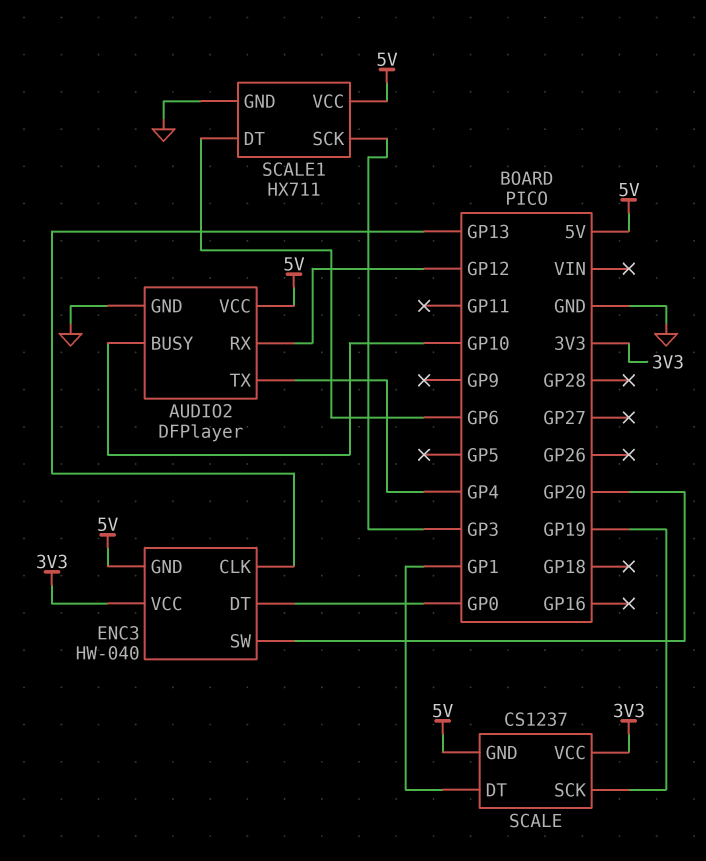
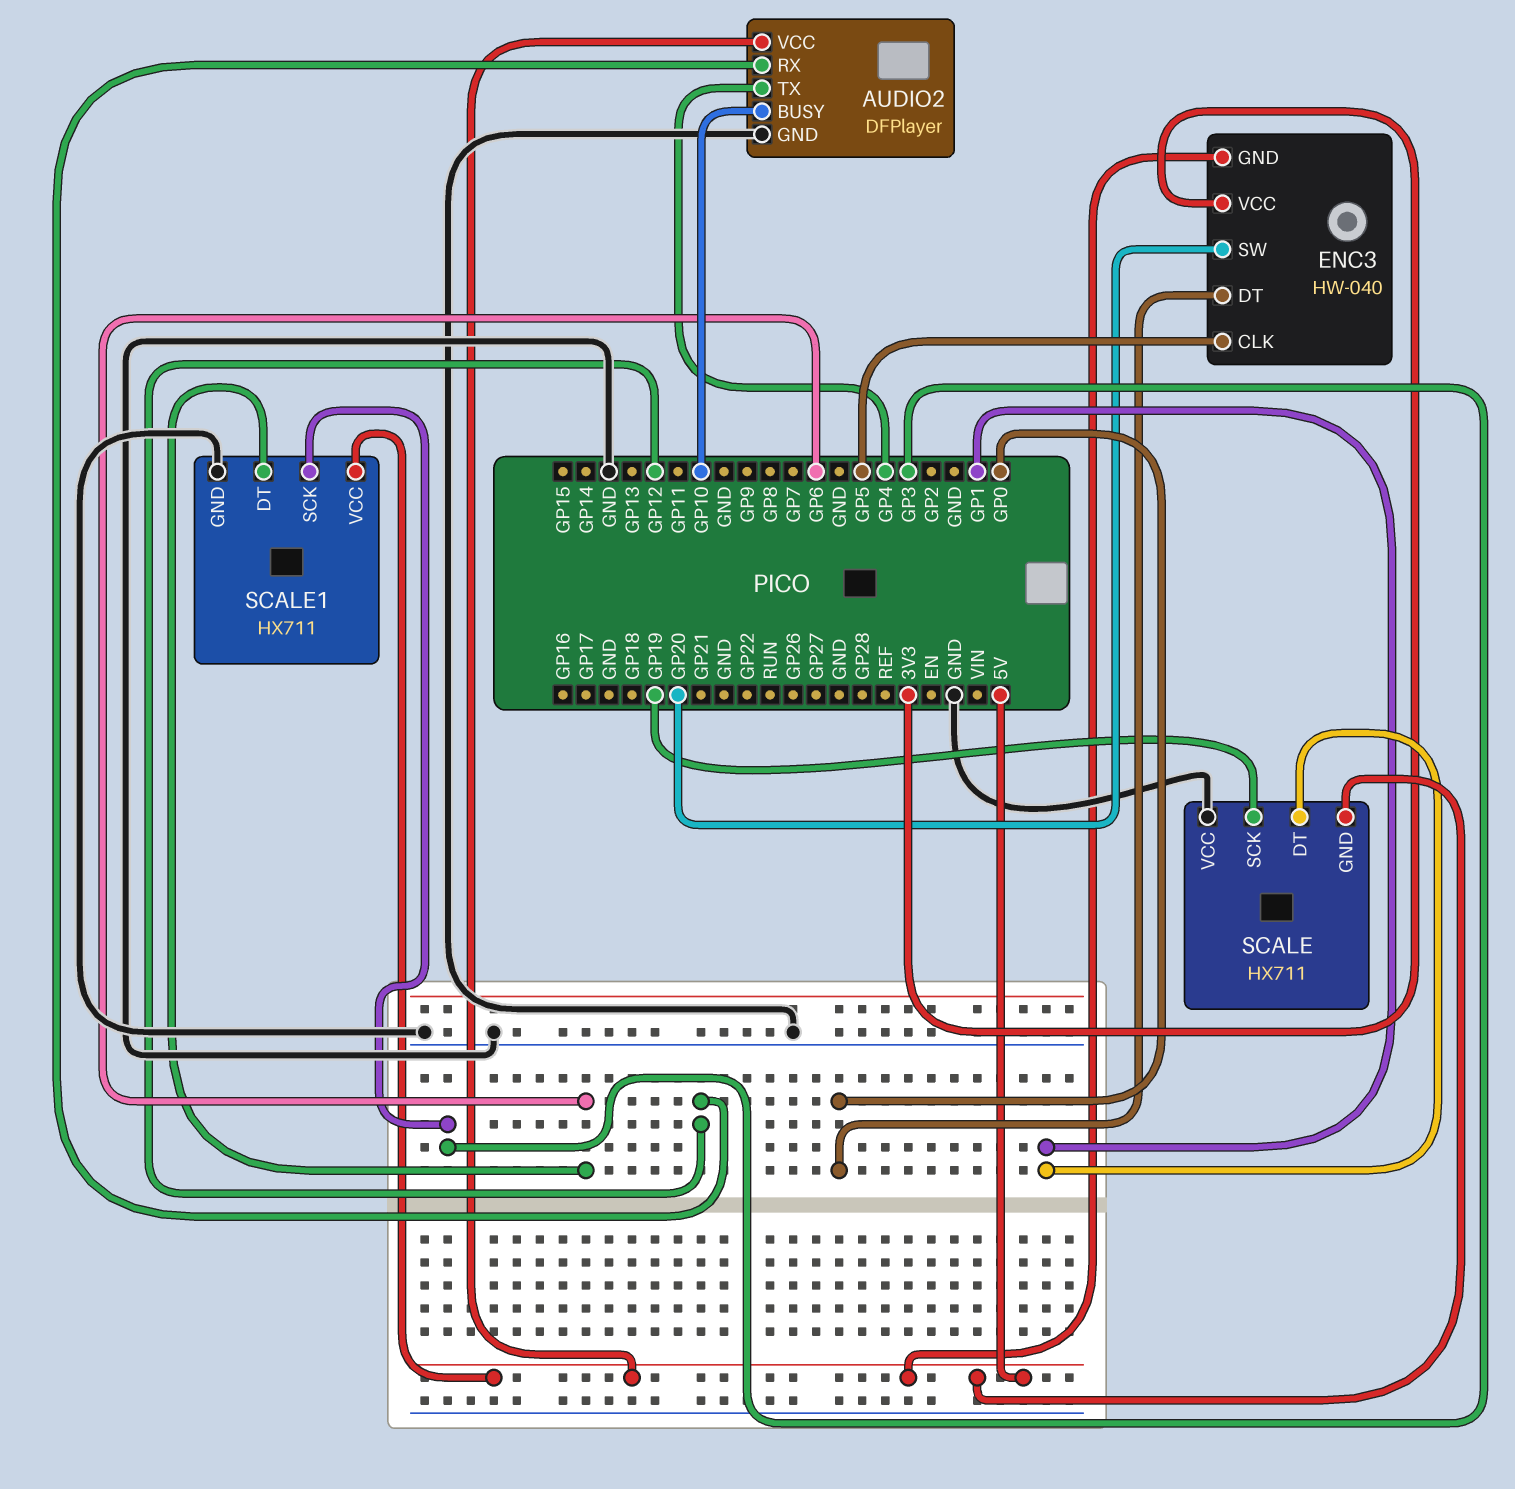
ENC3 pin CLK: GP13 -> GP5
SCALE: CS1237 -> HX711
SCALE pin VCC: 3V3 -> GND

